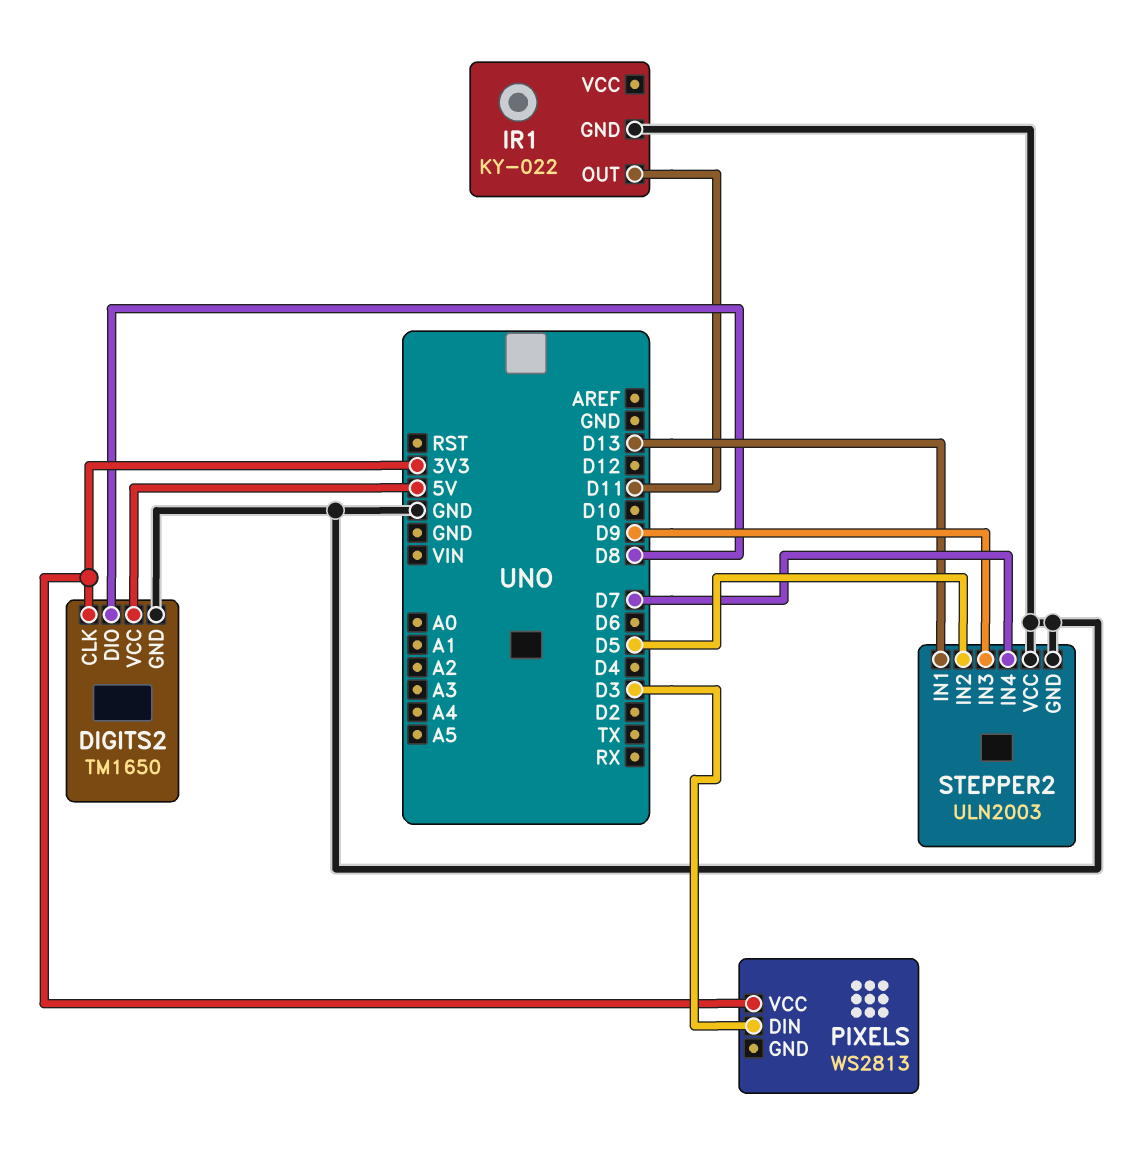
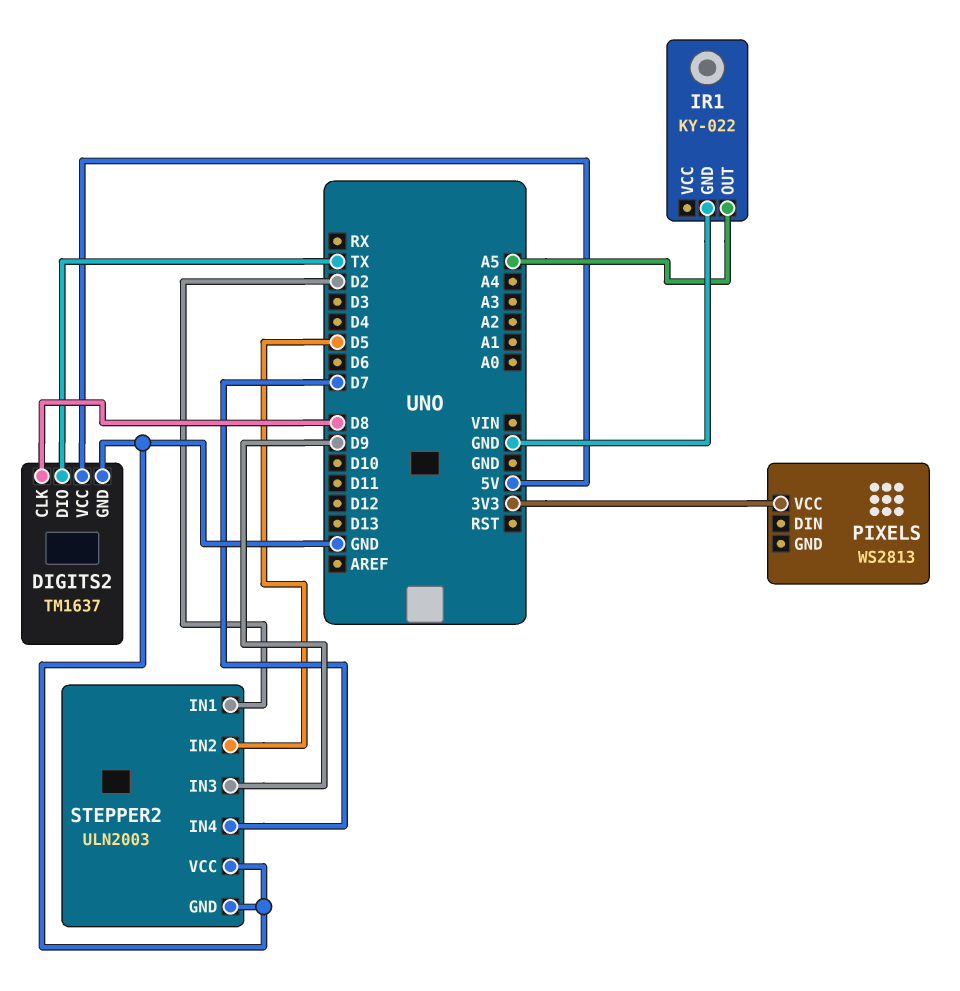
DIGITS2: TM1650 -> TM1637
DIGITS2 pin CLK: 3V3 -> D8
DIGITS2 pin DIO: D8 -> TX
IR1 pin OUT: D11 -> A5
PIXELS pin DIN: D3 -> none
STEPPER2 pin IN1: D13 -> D2

